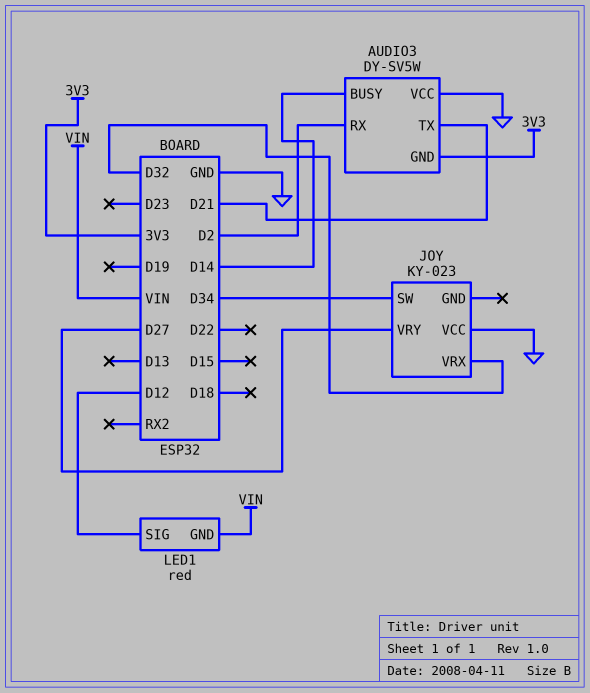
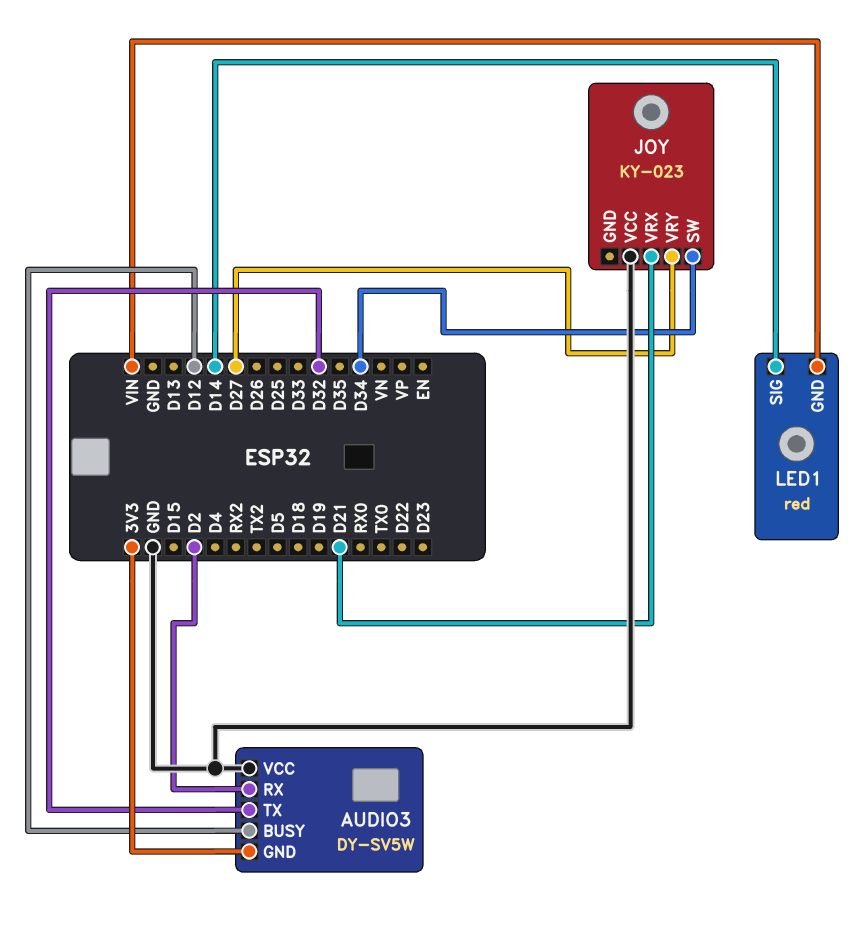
AUDIO3 pin BUSY: D14 -> D12
AUDIO3 pin TX: D21 -> D32
JOY pin VRX: D32 -> D21
LED1 pin SIG: D12 -> D14

